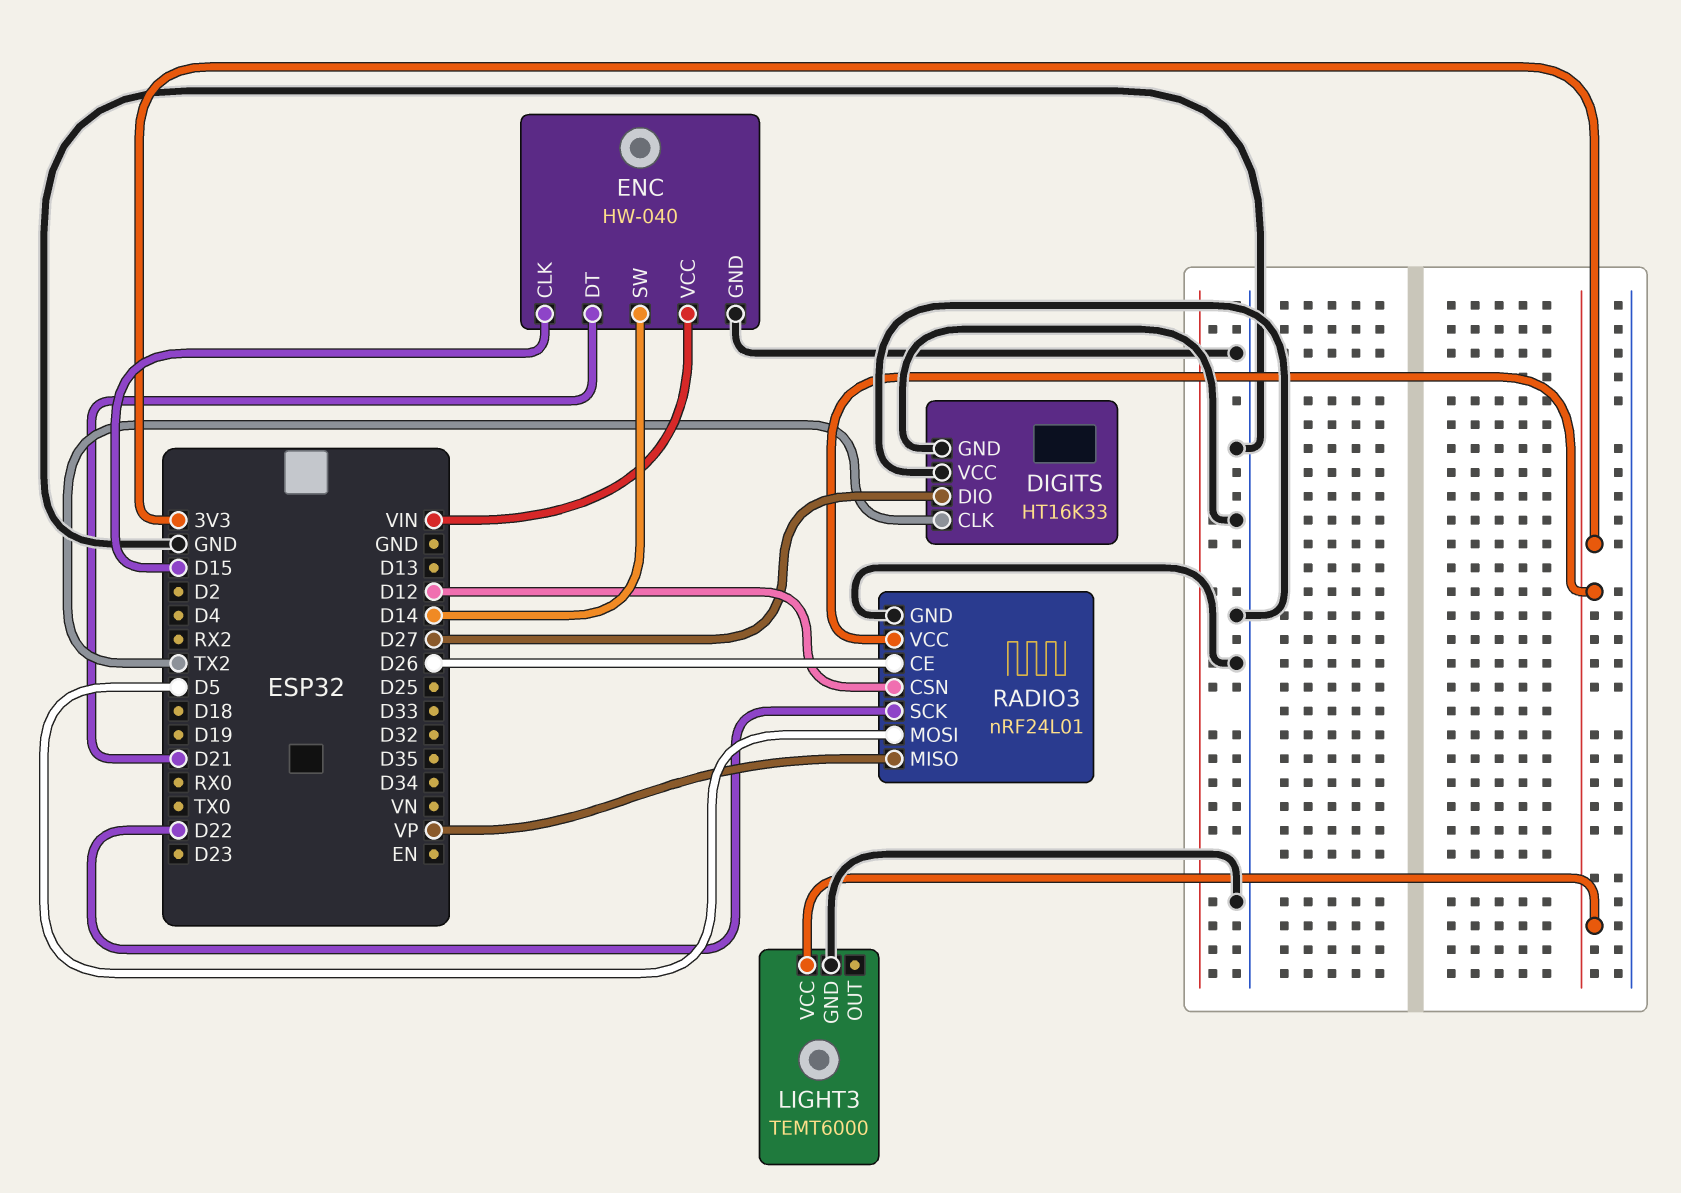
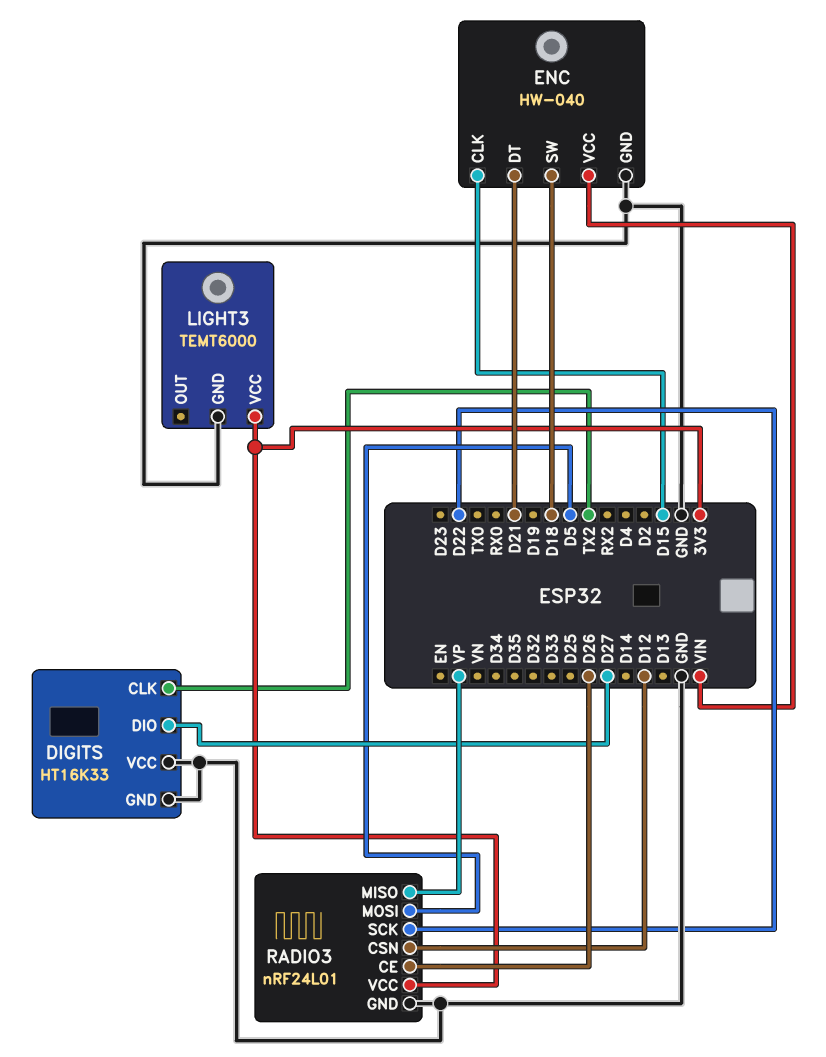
ENC pin SW: D14 -> D18

